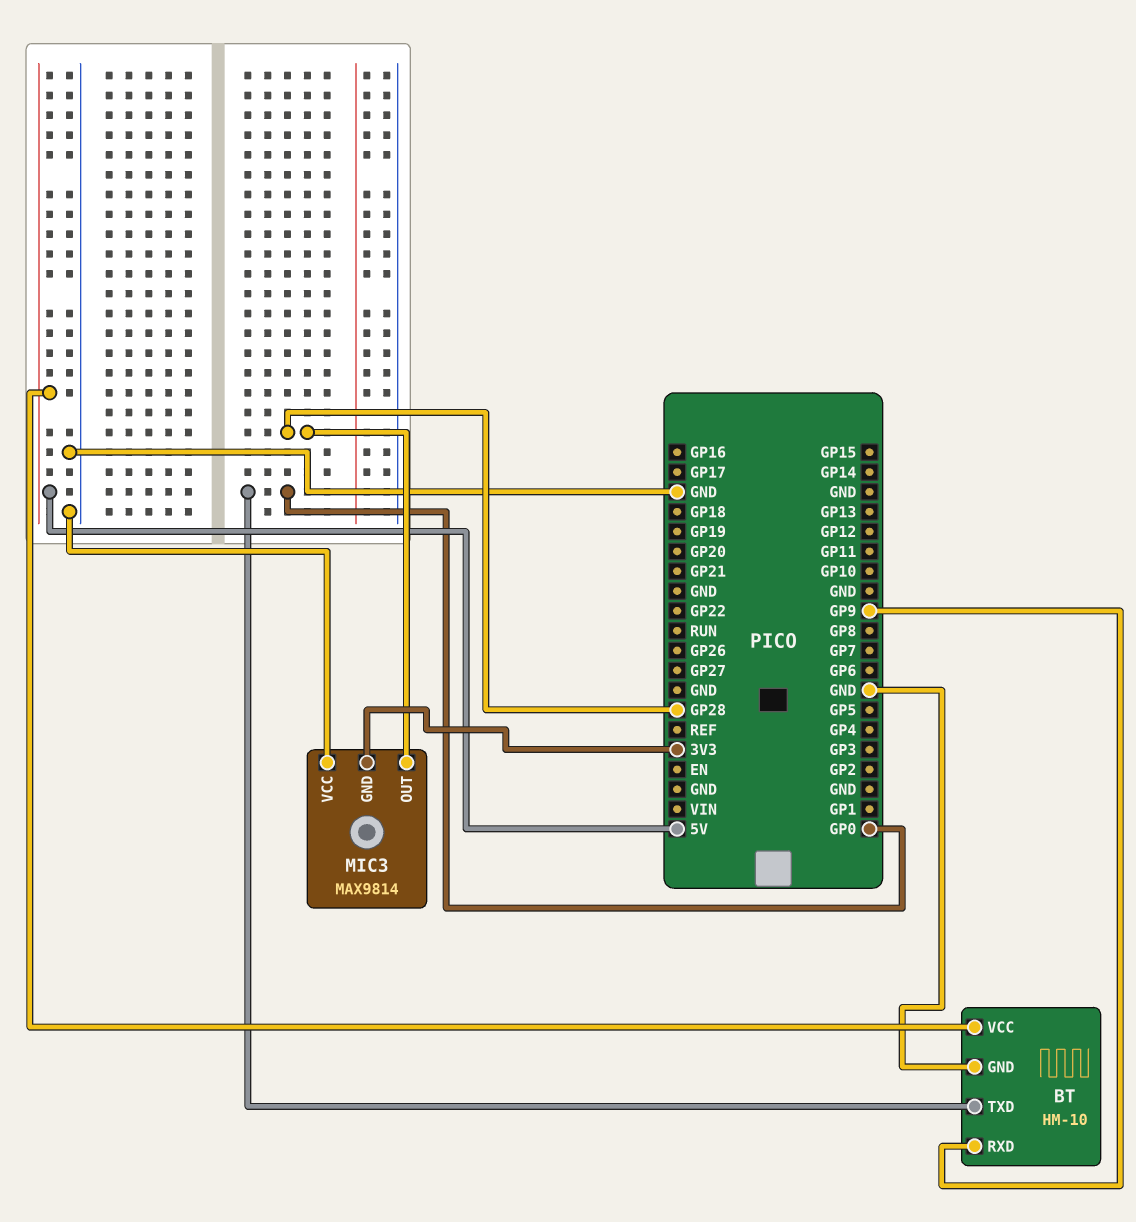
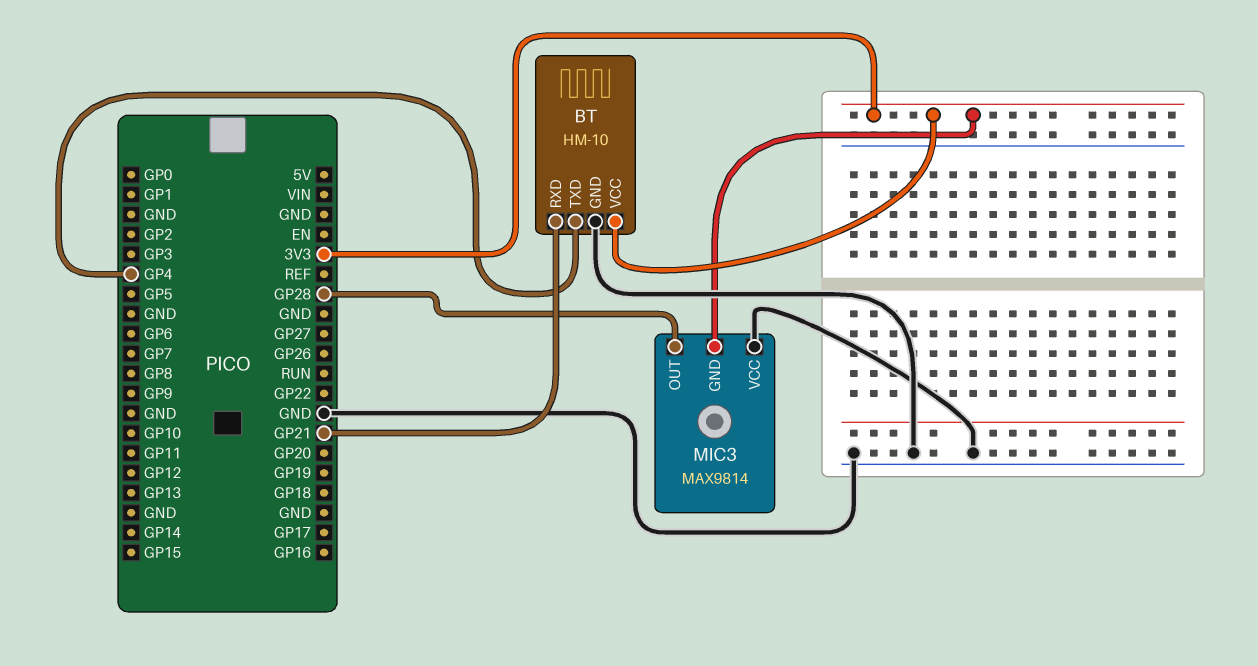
BT pin RXD: GP9 -> GP21
BT pin TXD: GP0 -> GP4
BT pin VCC: 5V -> 3V3

